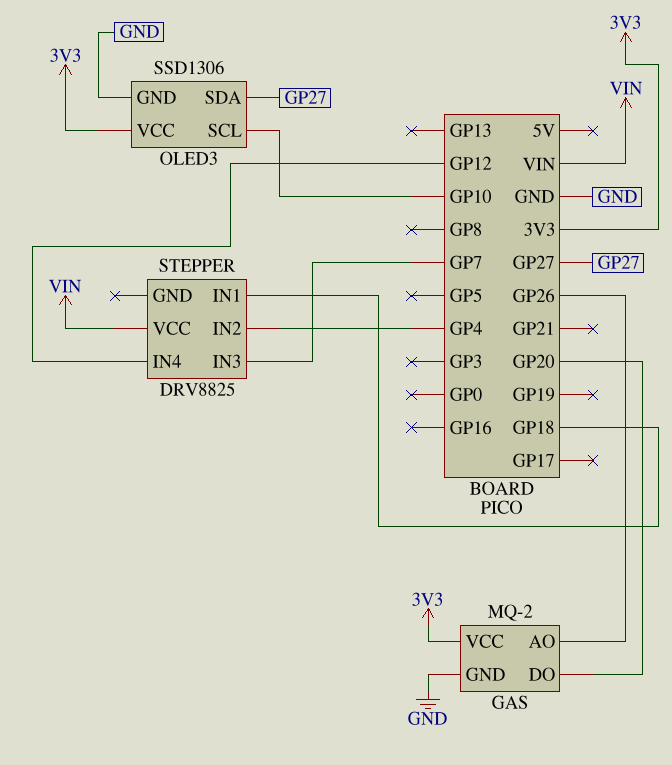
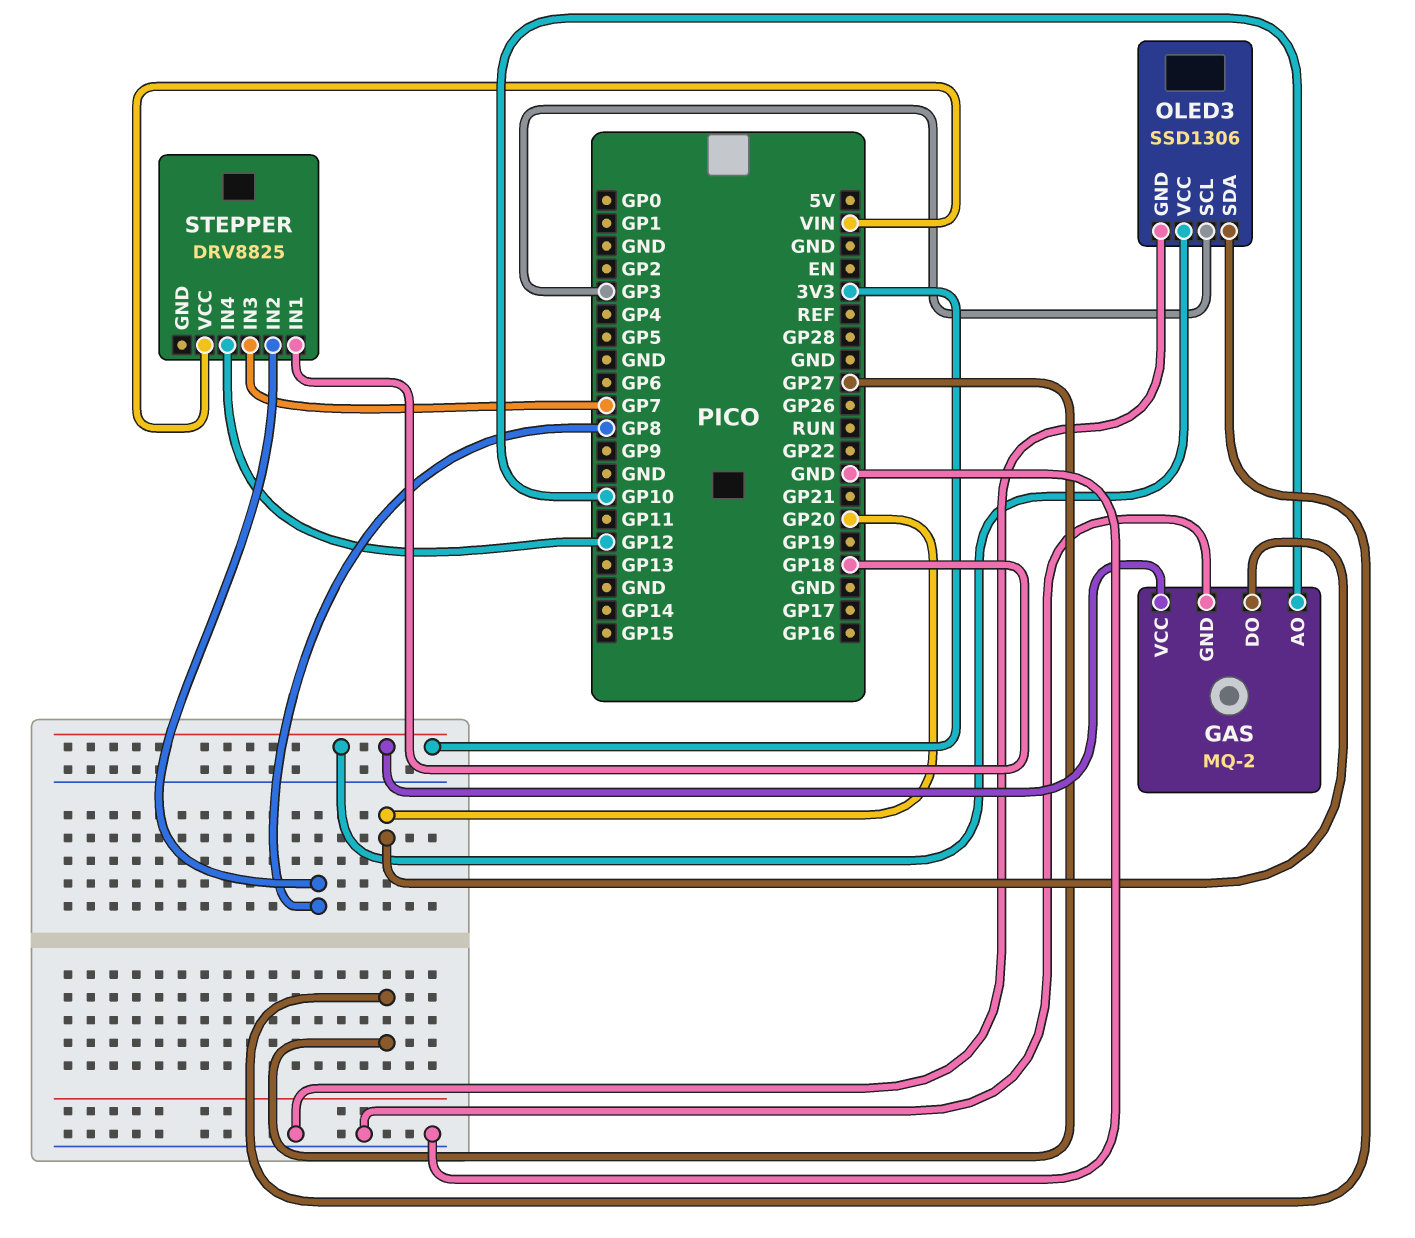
GAS pin AO: GP26 -> GP10
OLED3 pin SCL: GP10 -> GP3
STEPPER pin IN2: GP4 -> GP8

